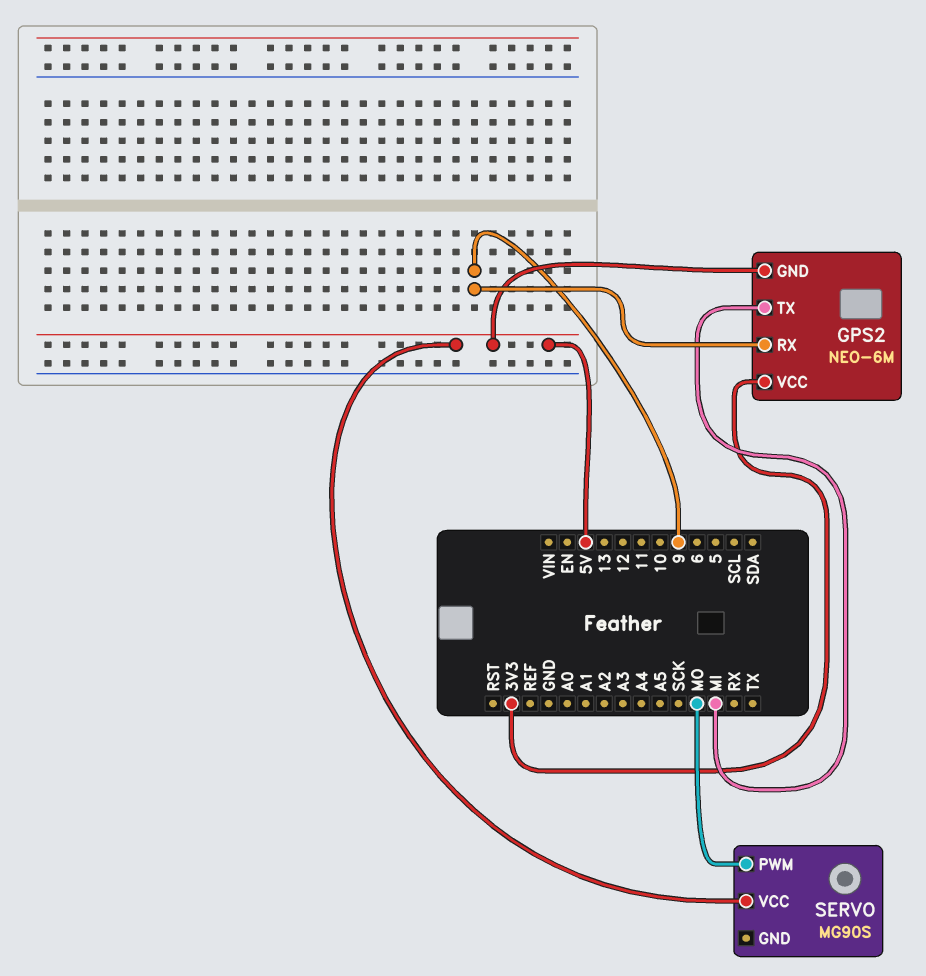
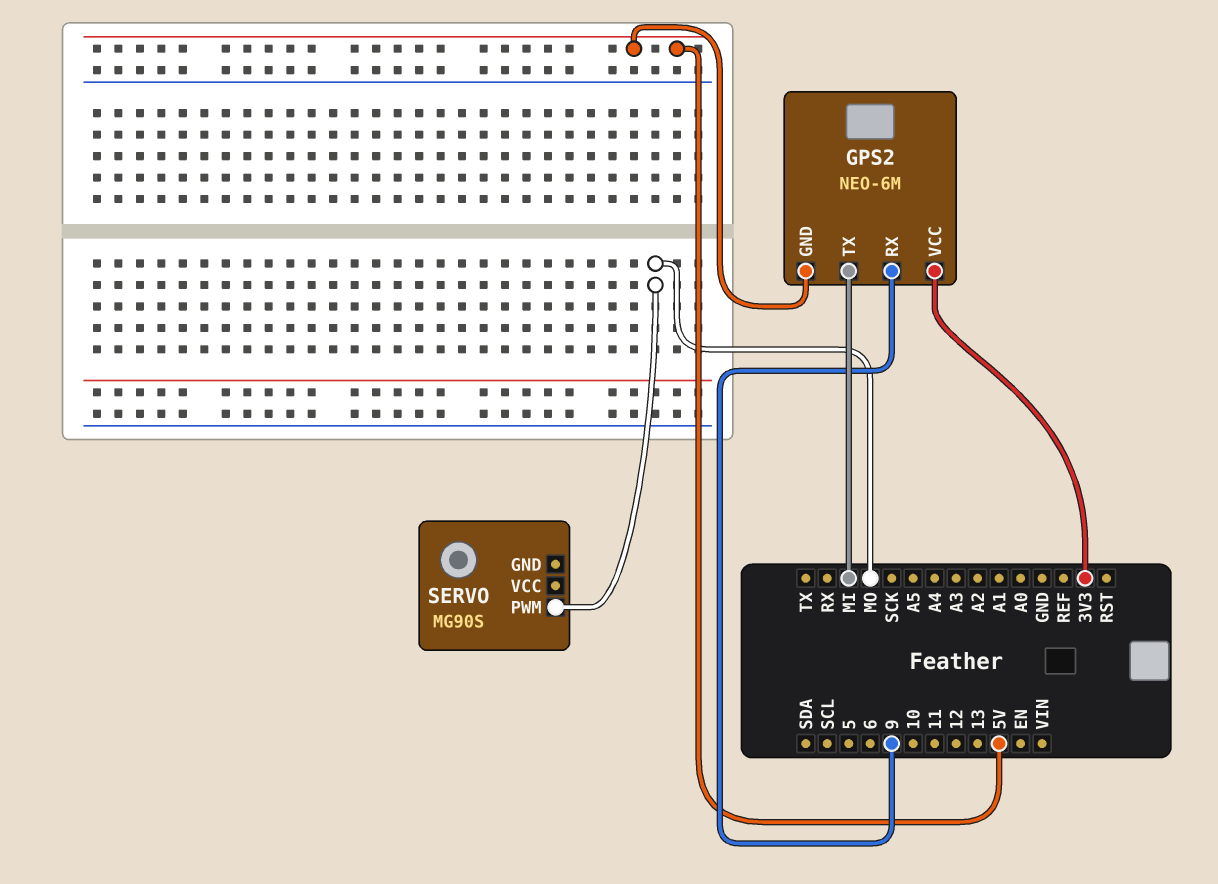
SERVO pin VCC: 5V -> none

